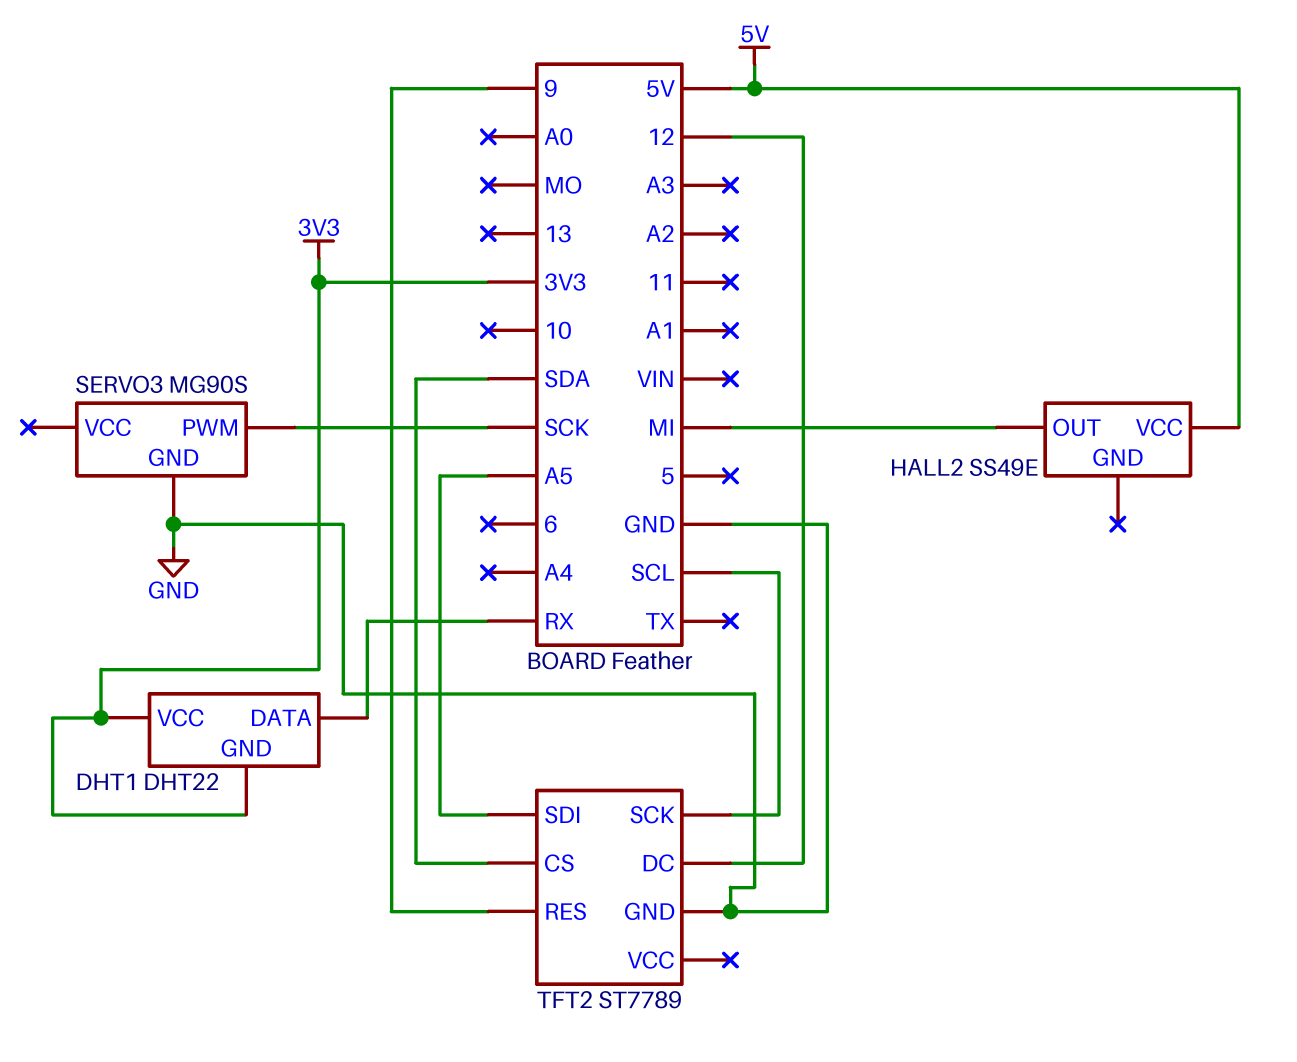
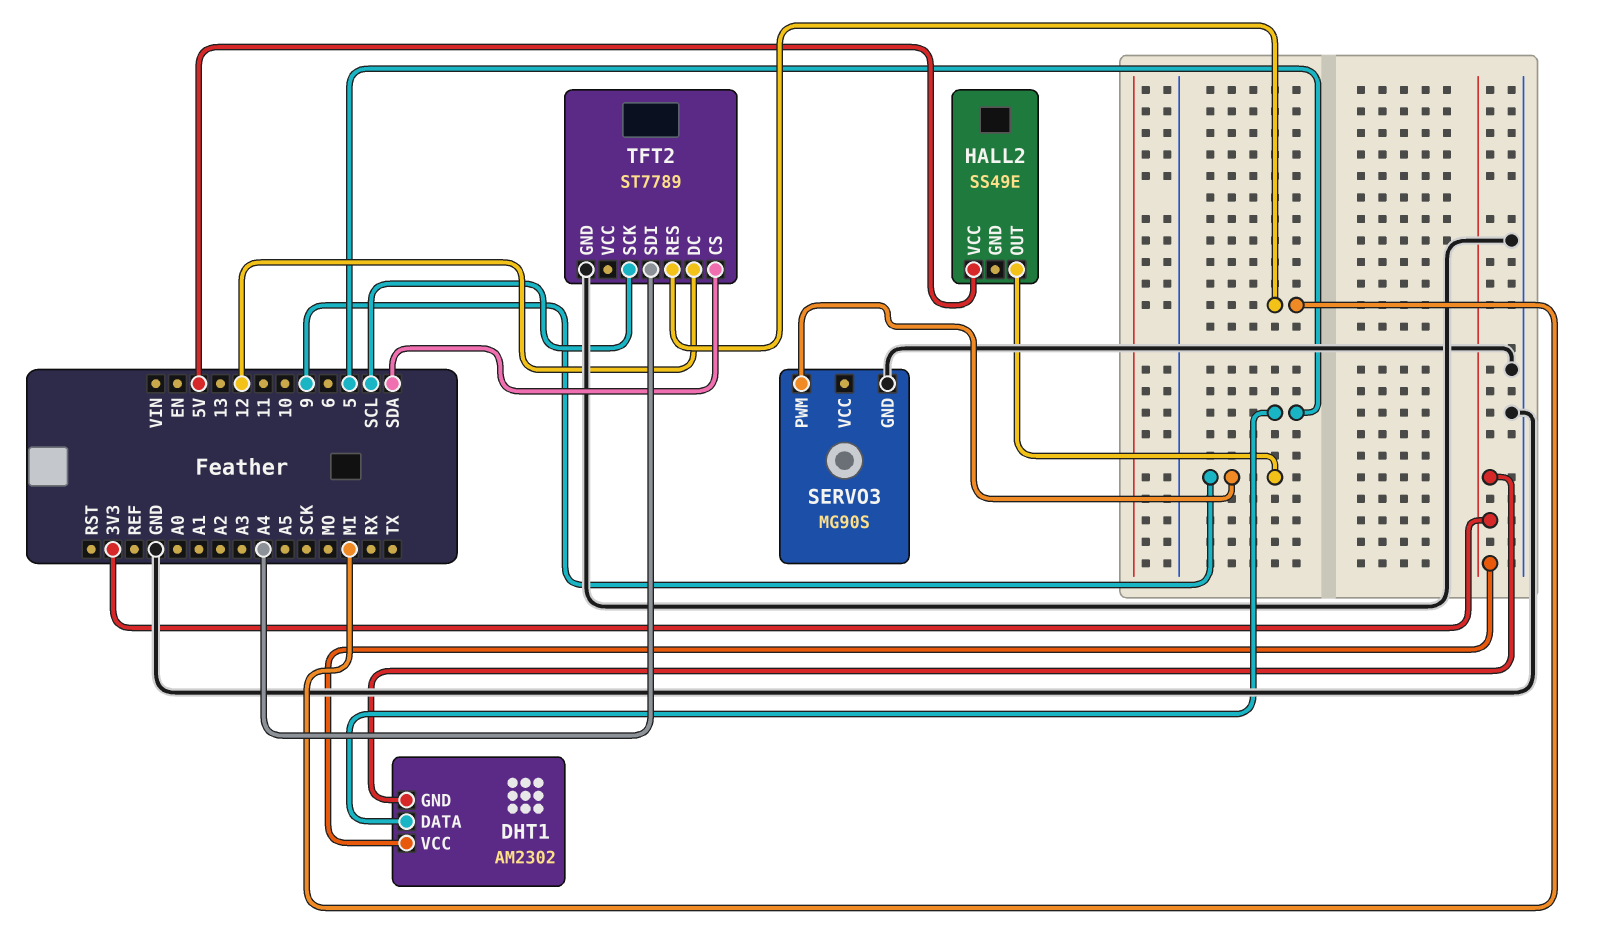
DHT1: DHT22 -> AM2302
DHT1 pin DATA: RX -> 5
HALL2 pin OUT: MI -> 9
SERVO3 pin PWM: SCK -> 9
TFT2 pin RES: 9 -> MI
TFT2 pin SDI: A5 -> A4

